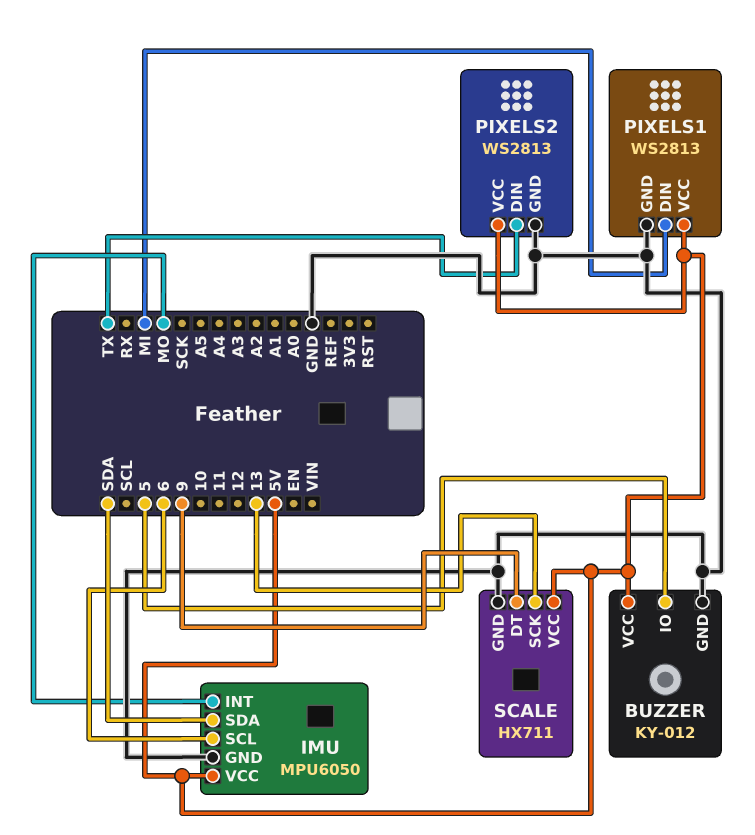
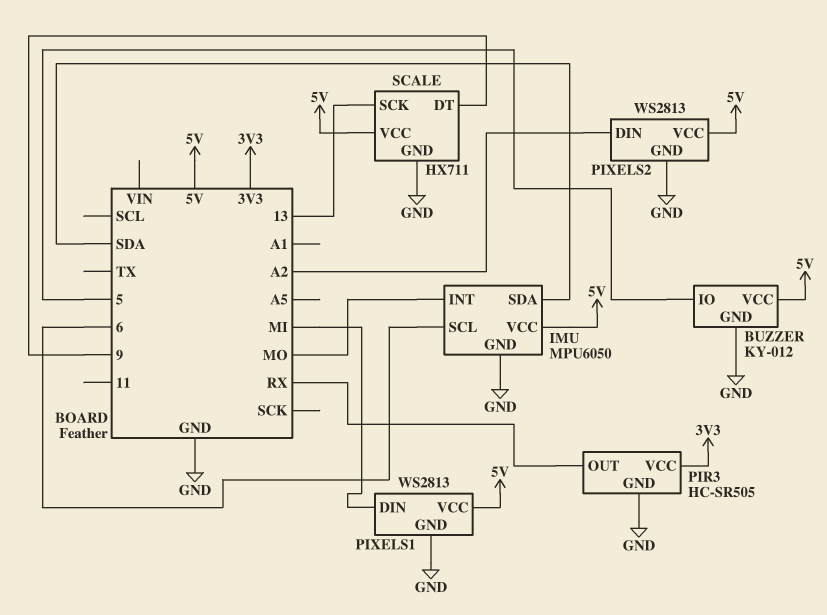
PIR3: none -> HC-SR505
PIR3 pin GND: none -> GND
PIR3 pin OUT: none -> RX
PIR3 pin VCC: none -> 3V3
PIXELS2 pin DIN: TX -> A2

